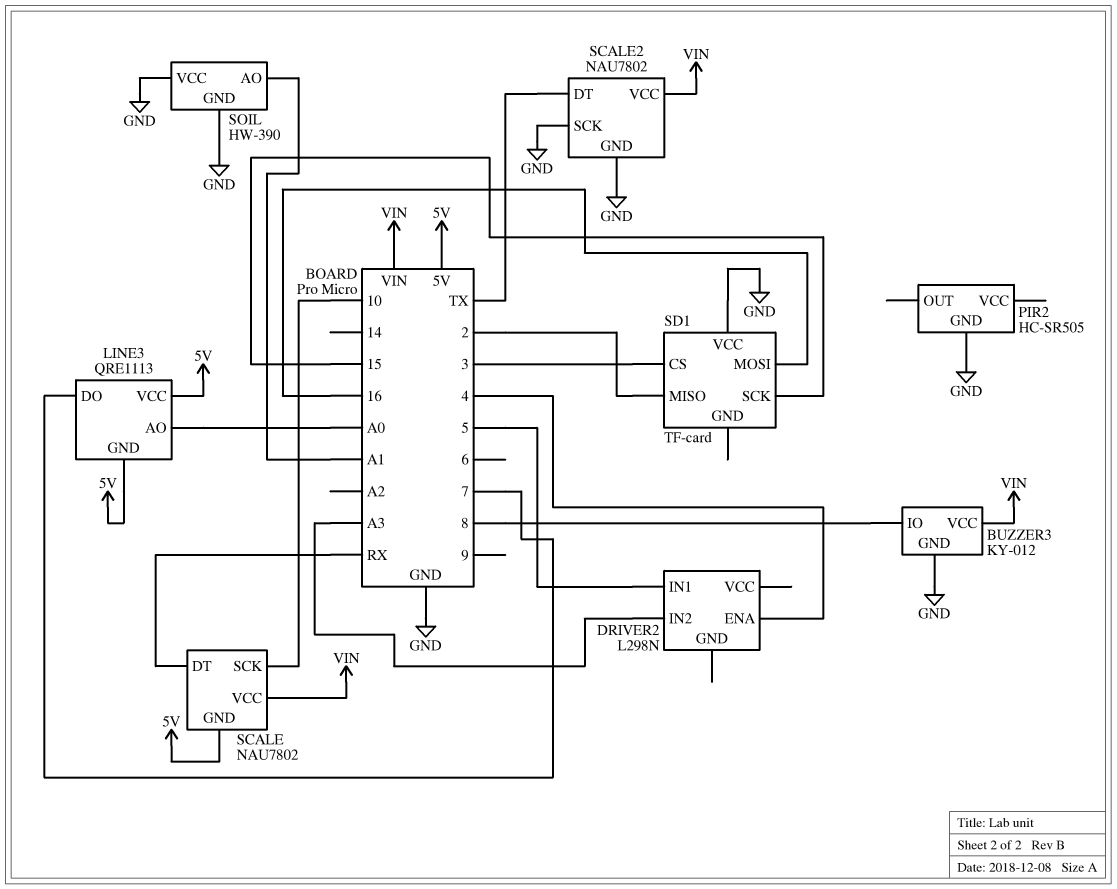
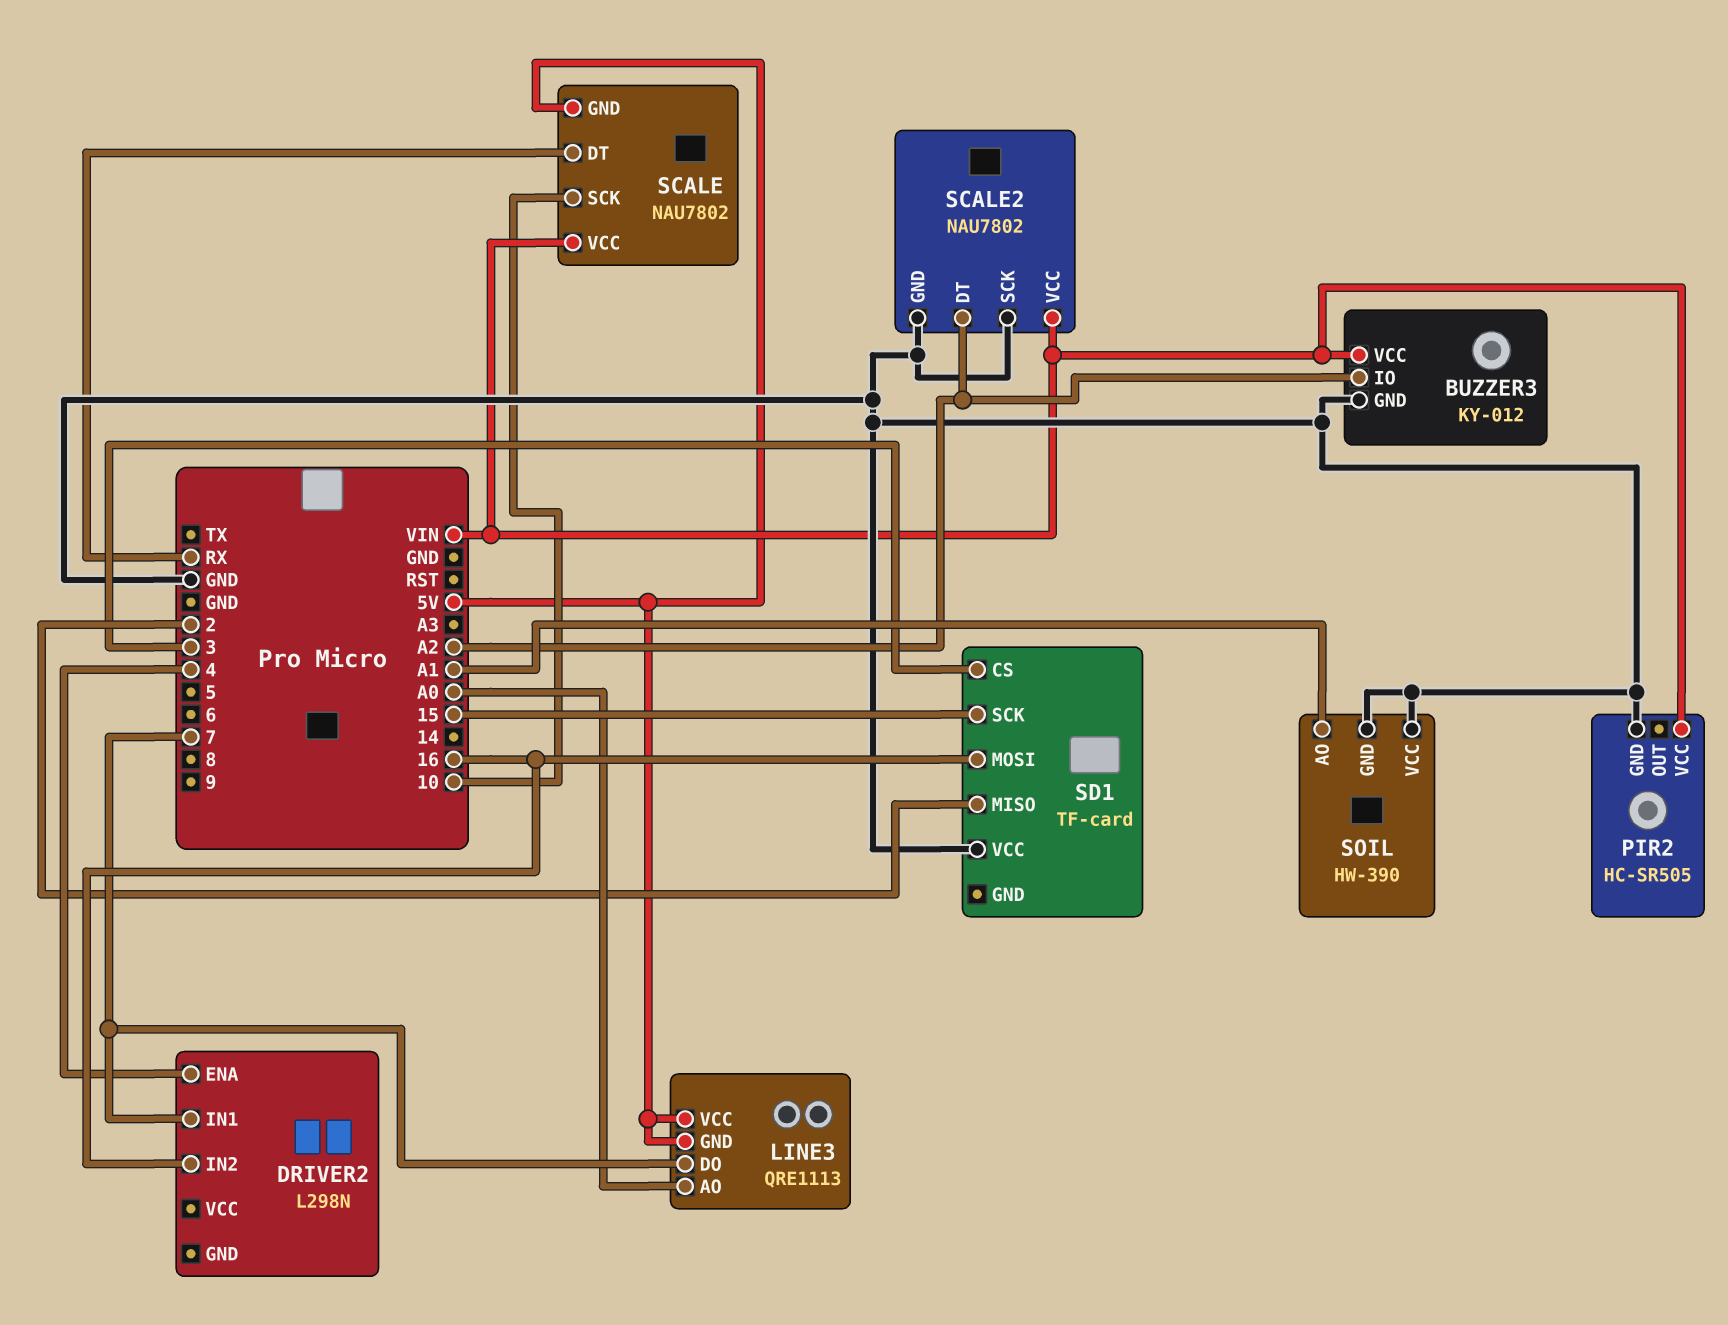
BUZZER3 pin IO: 8 -> A2
DRIVER2 pin IN1: 5 -> 7
DRIVER2 pin IN2: A3 -> 16
PIR2 pin VCC: none -> VIN
SCALE2 pin DT: TX -> A2

